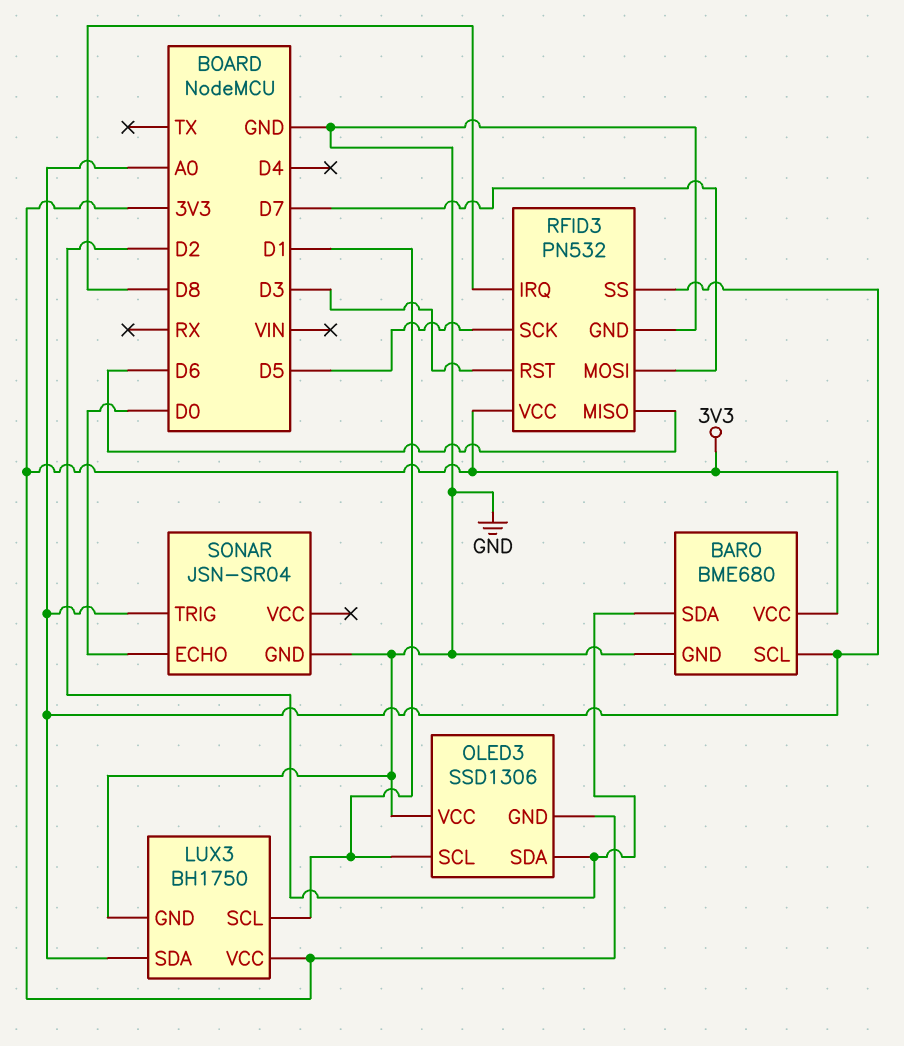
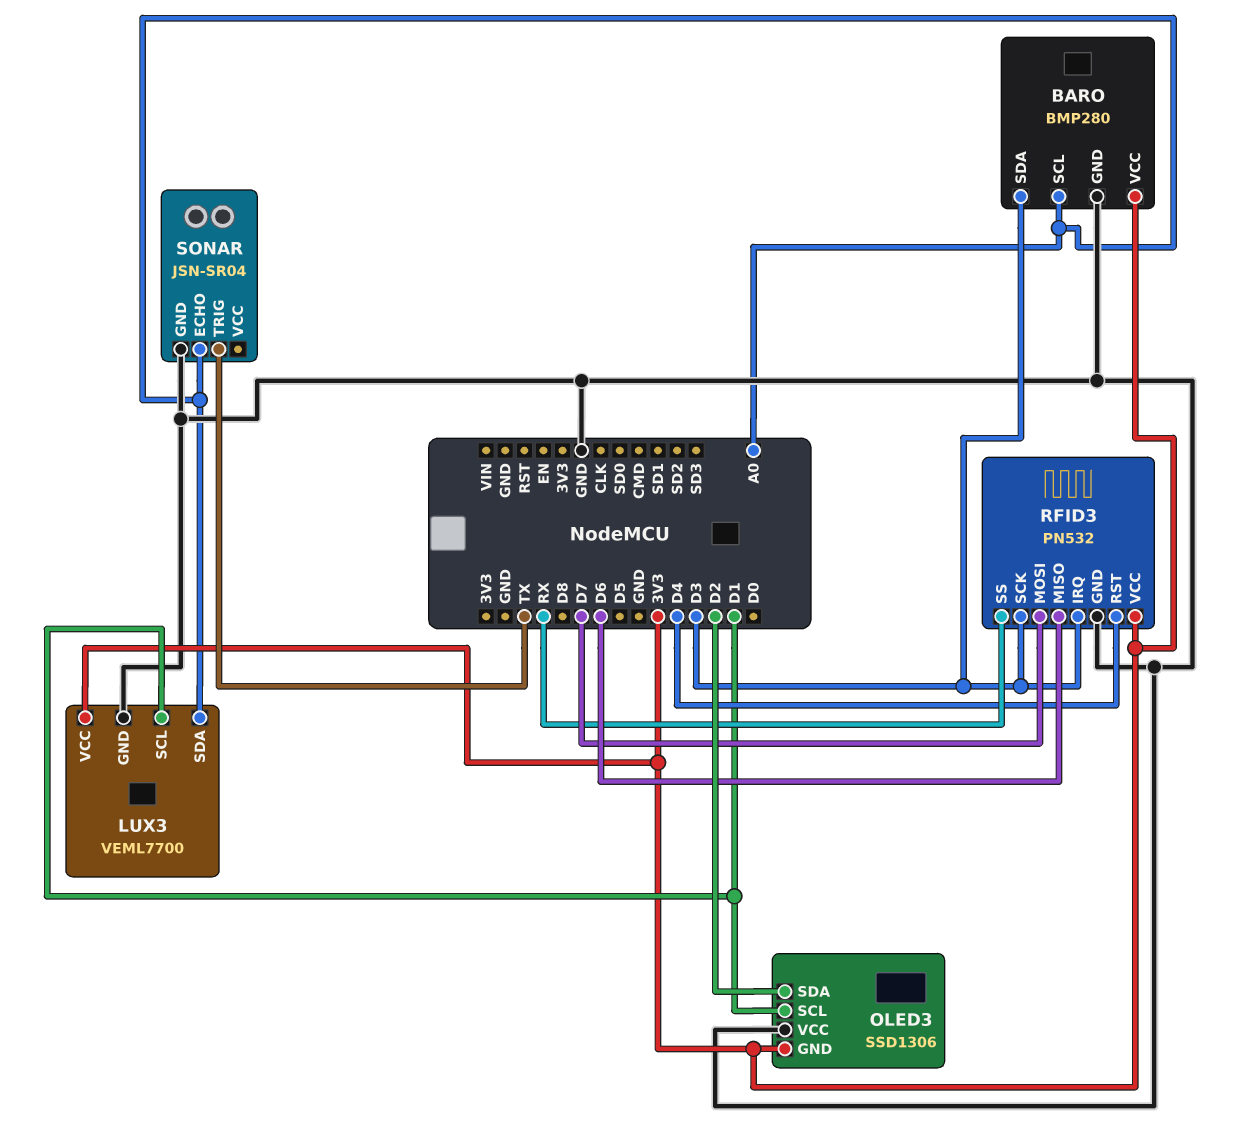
BARO: BME680 -> BMP280
BARO pin SDA: D2 -> D3
LUX3: BH1750 -> VEML7700
RFID3 pin IRQ: D8 -> D3
RFID3 pin RST: D3 -> D4
RFID3 pin SCK: D5 -> D3
RFID3 pin SS: A0 -> RX
SONAR pin ECHO: D0 -> A0
SONAR pin TRIG: A0 -> TX

